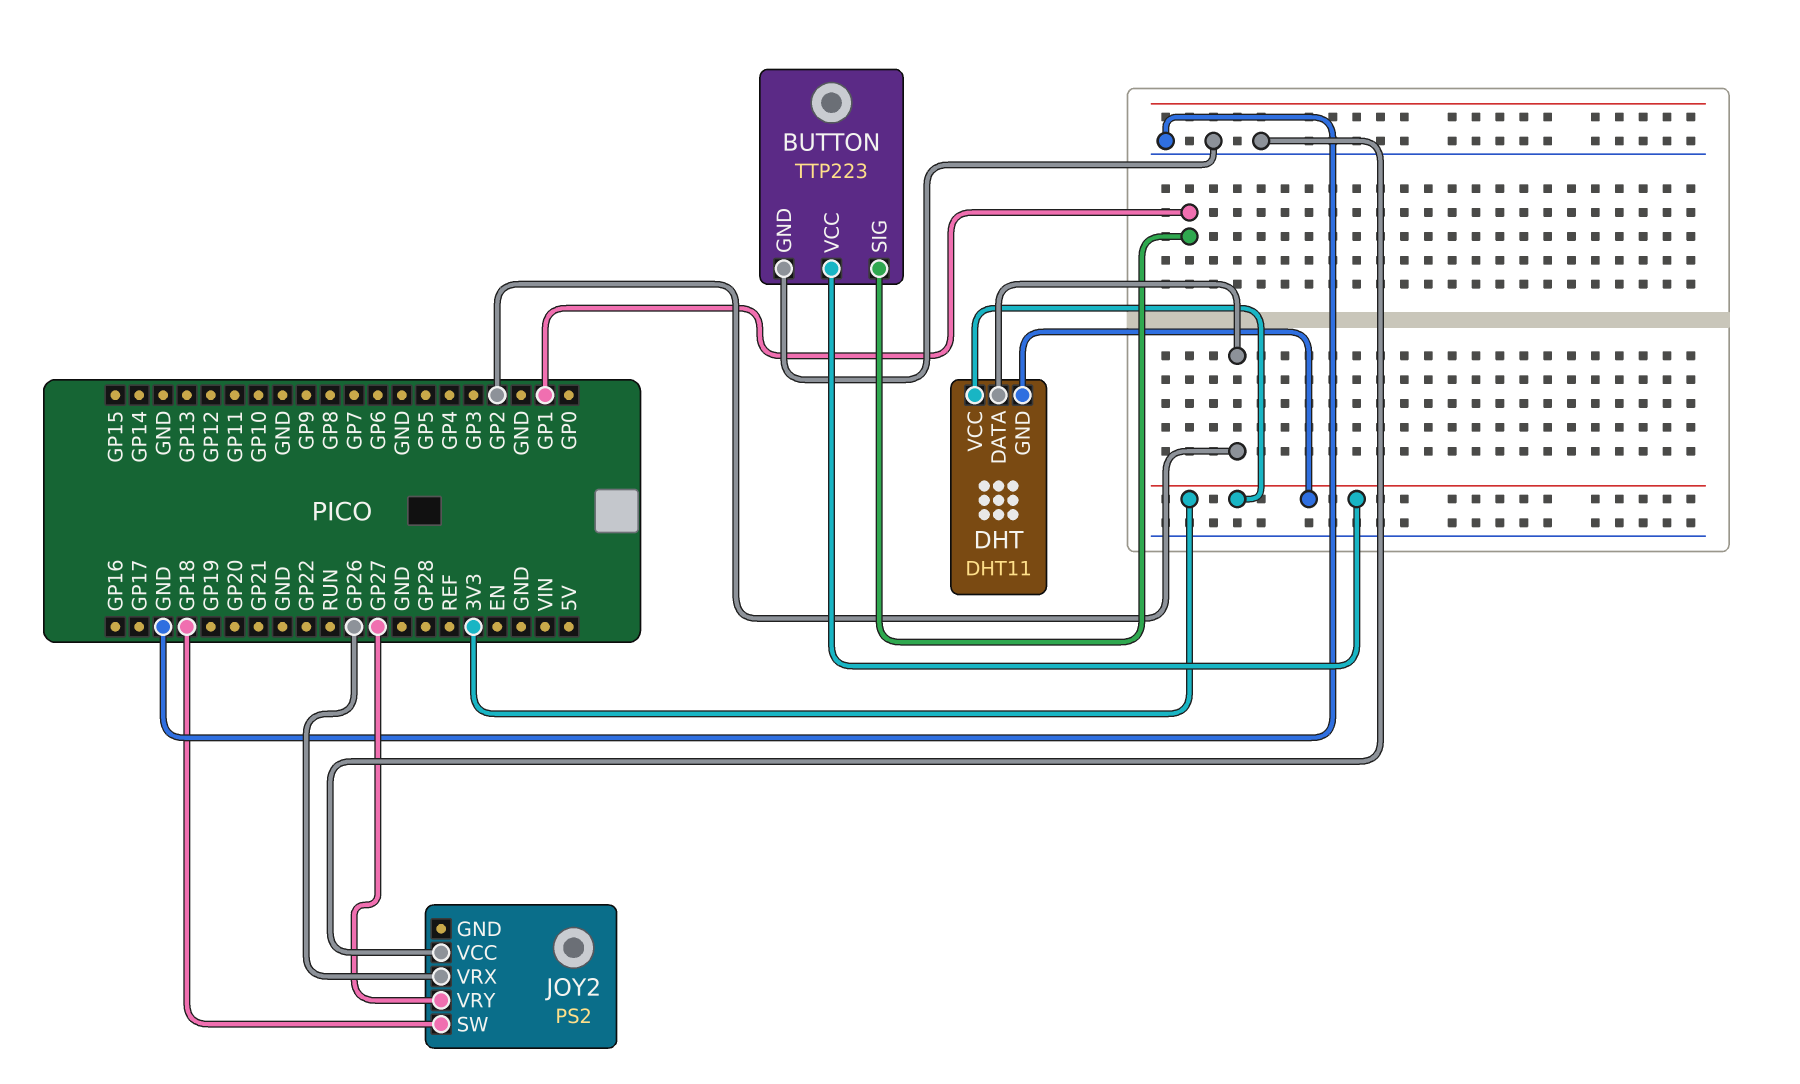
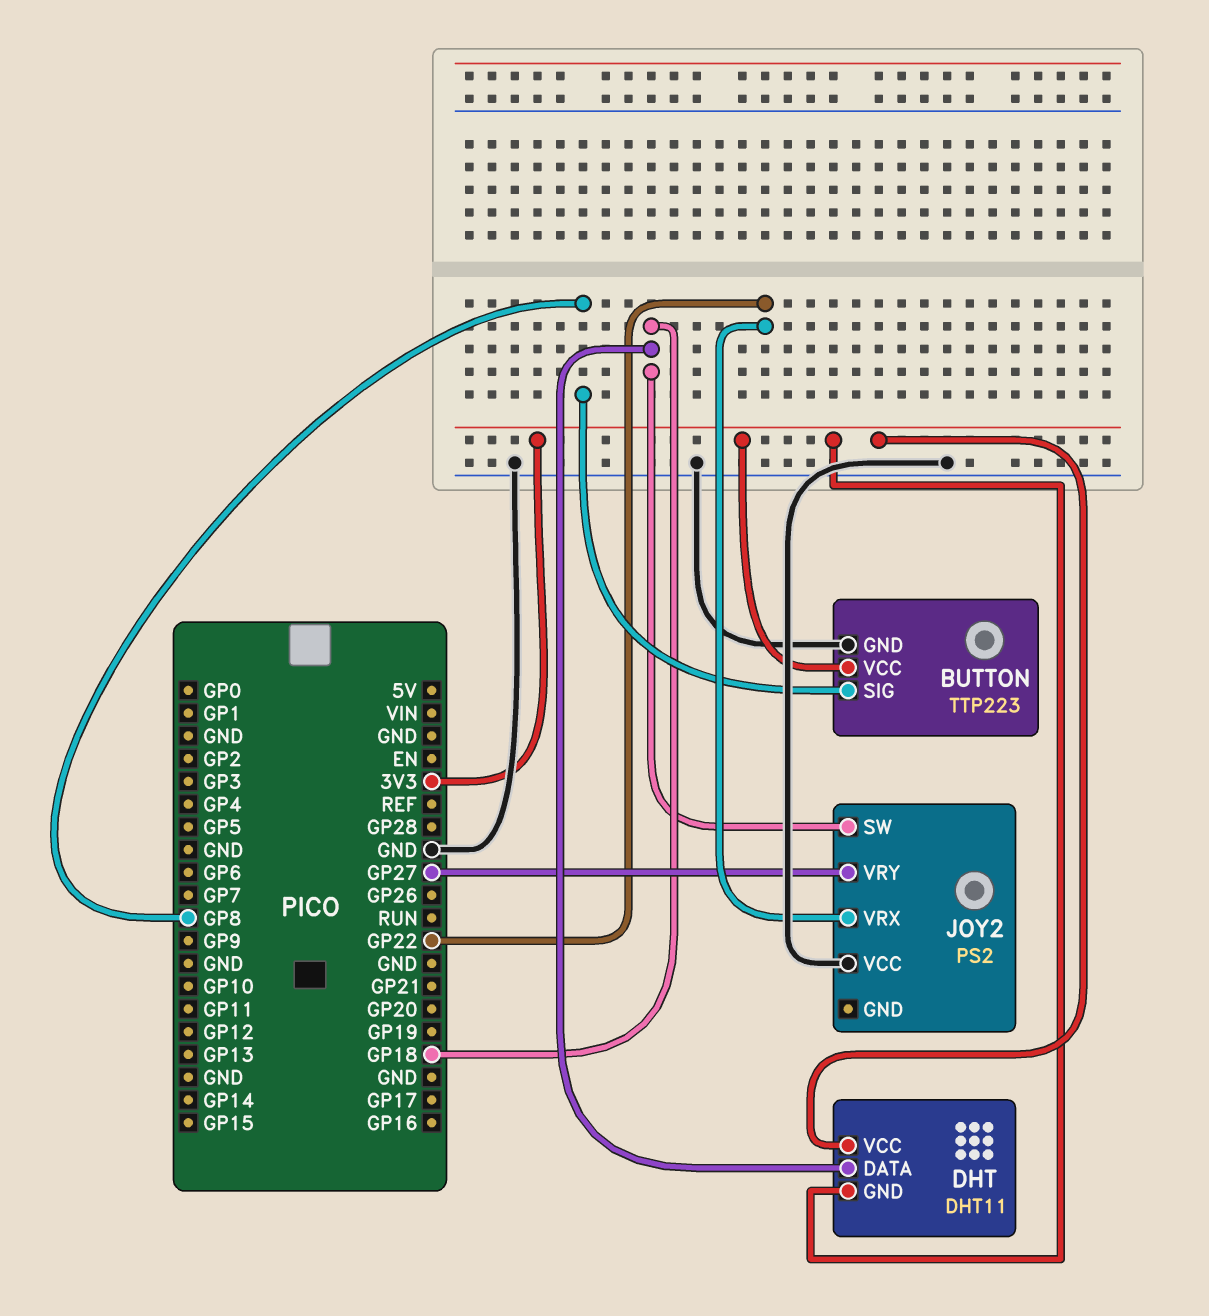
BUTTON pin SIG: GP1 -> GP8
DHT pin DATA: GP2 -> GP18
JOY2 pin VRX: GP26 -> GP22

